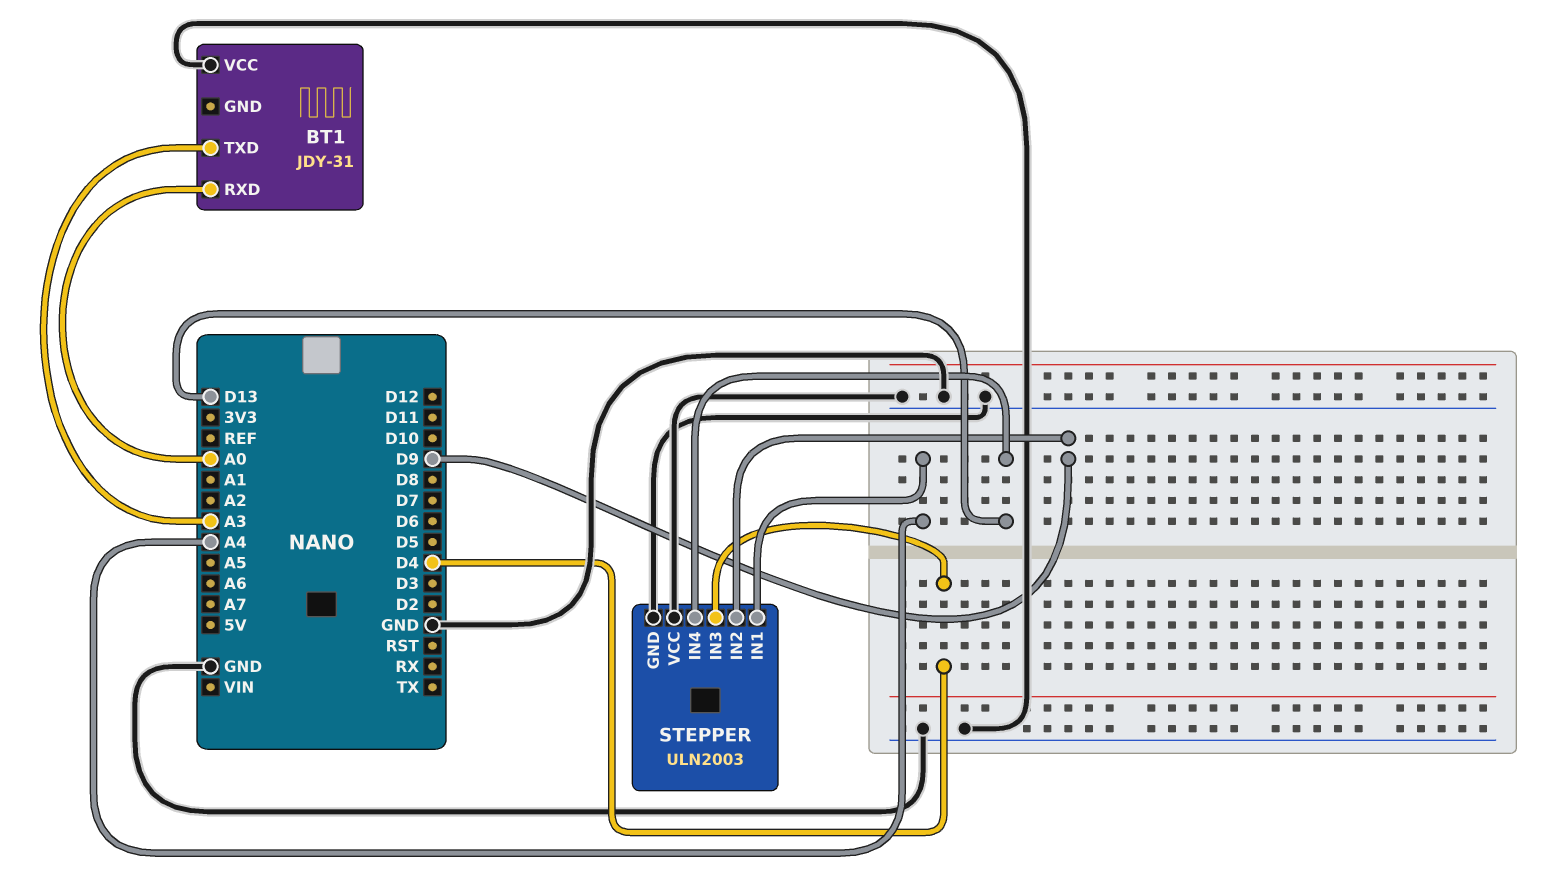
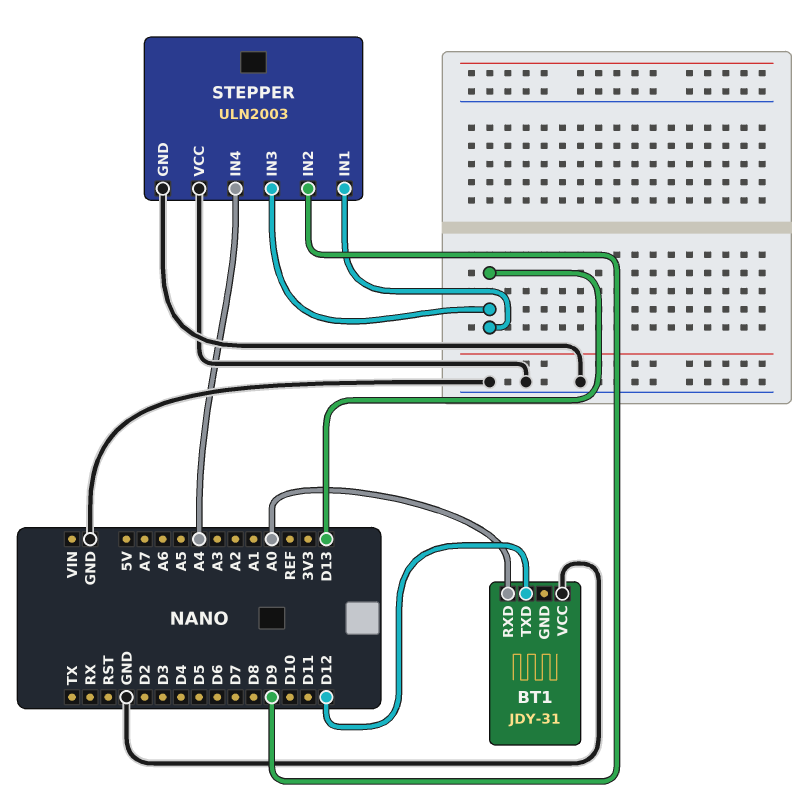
BT1 pin TXD: A3 -> D12
STEPPER pin IN1: A4 -> D13
STEPPER pin IN3: D4 -> D13
STEPPER pin IN4: D13 -> A4

